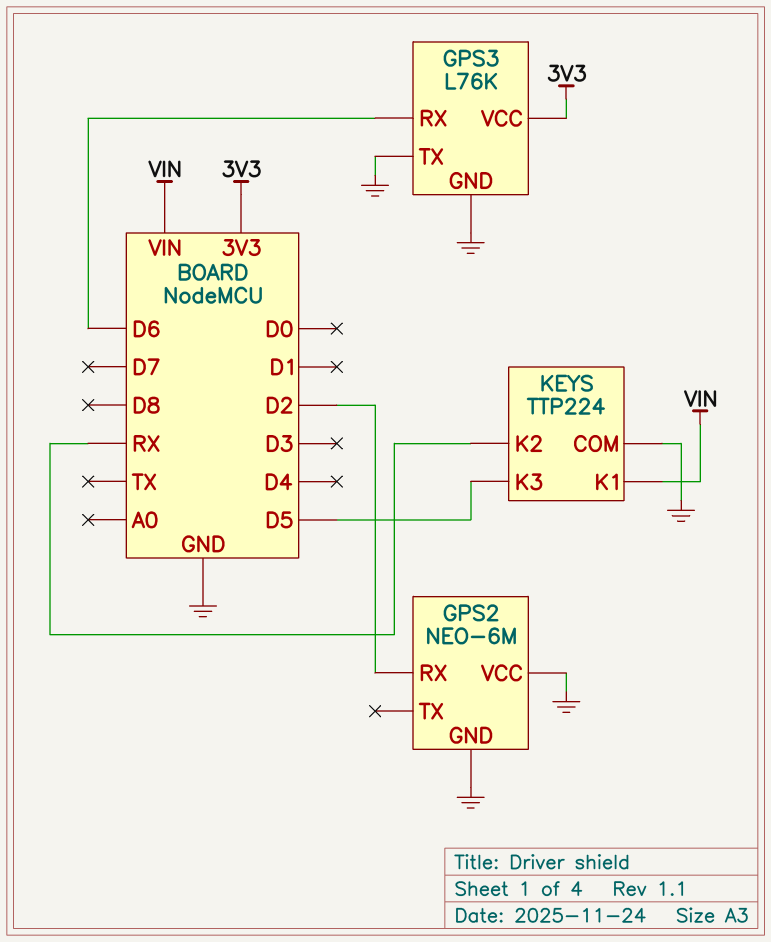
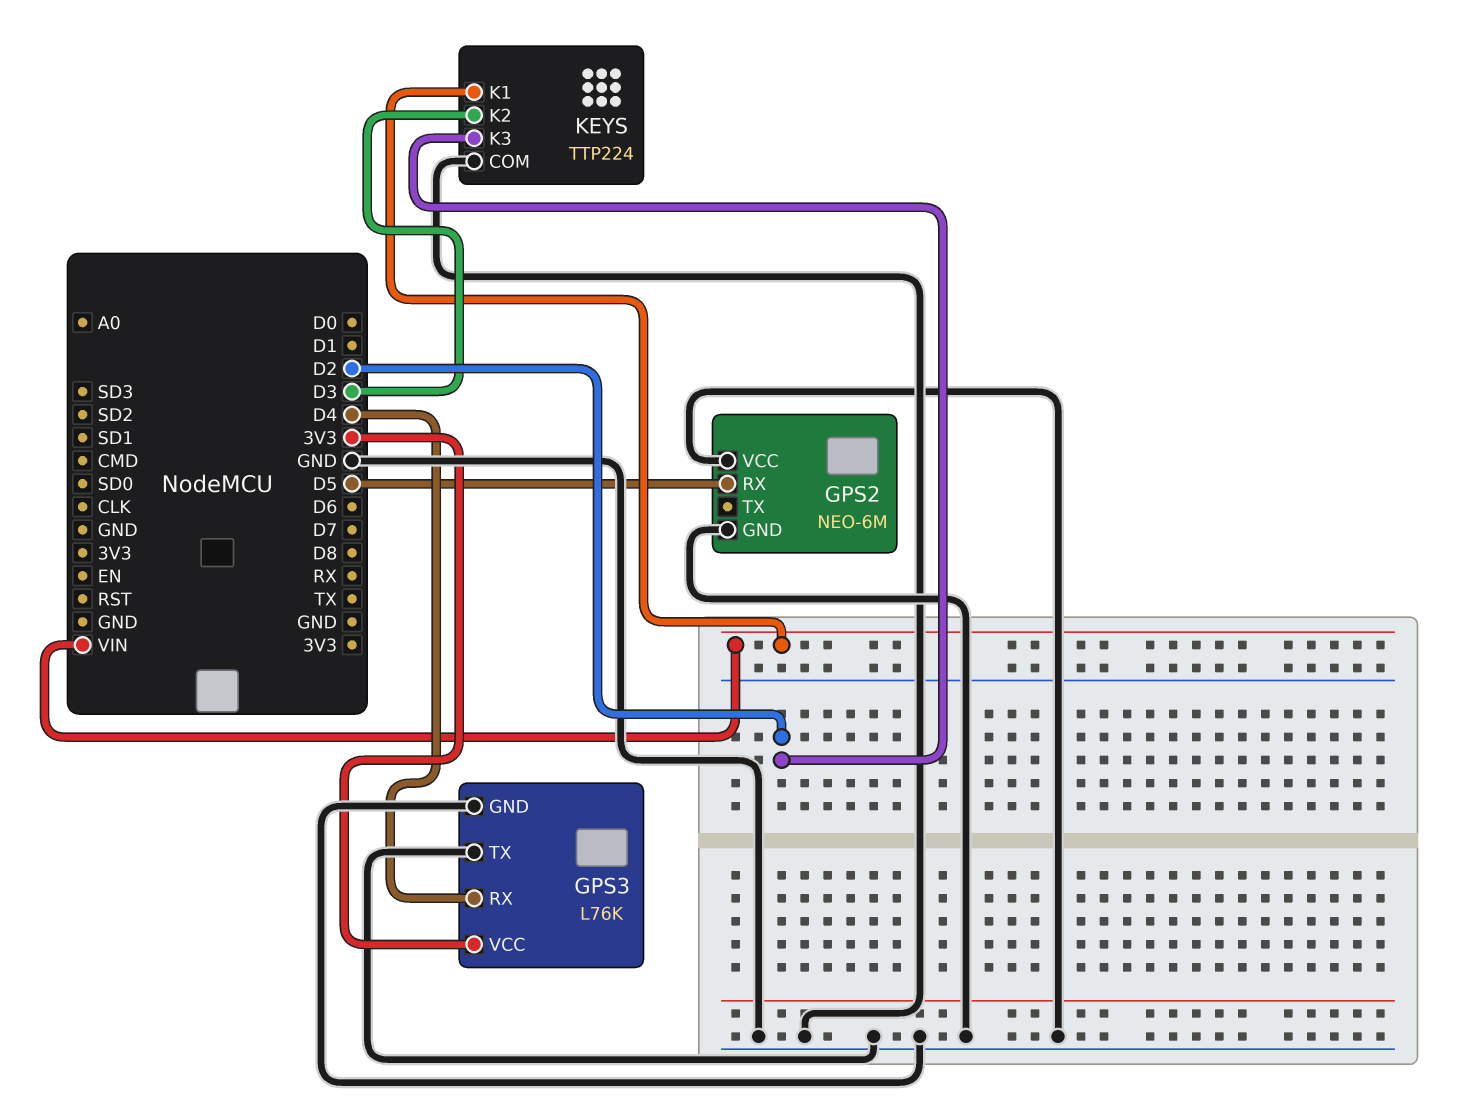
GPS2 pin RX: D2 -> D5
GPS3 pin RX: D6 -> D4
KEYS pin K2: RX -> D3
KEYS pin K3: D5 -> D2

